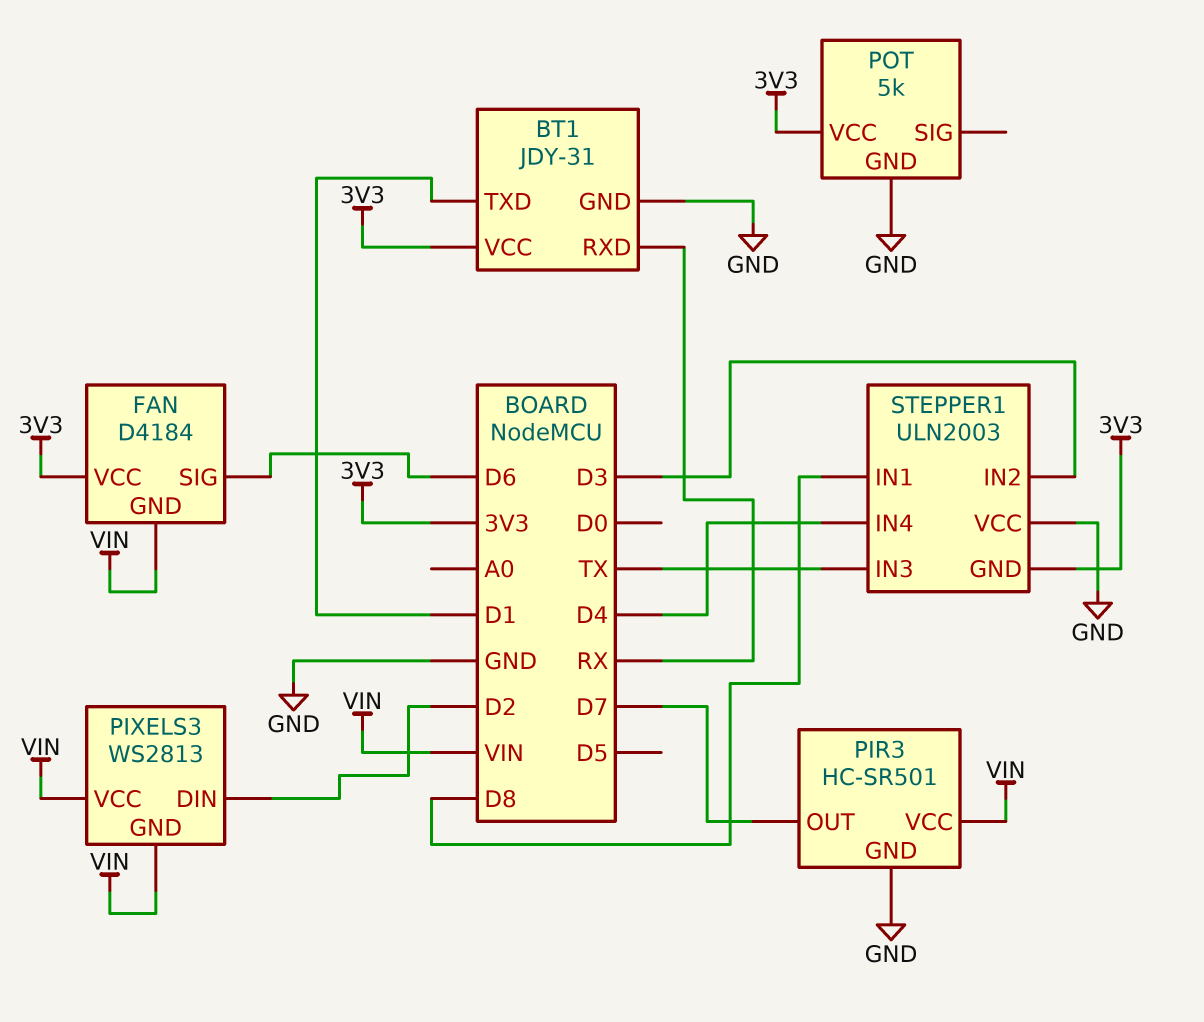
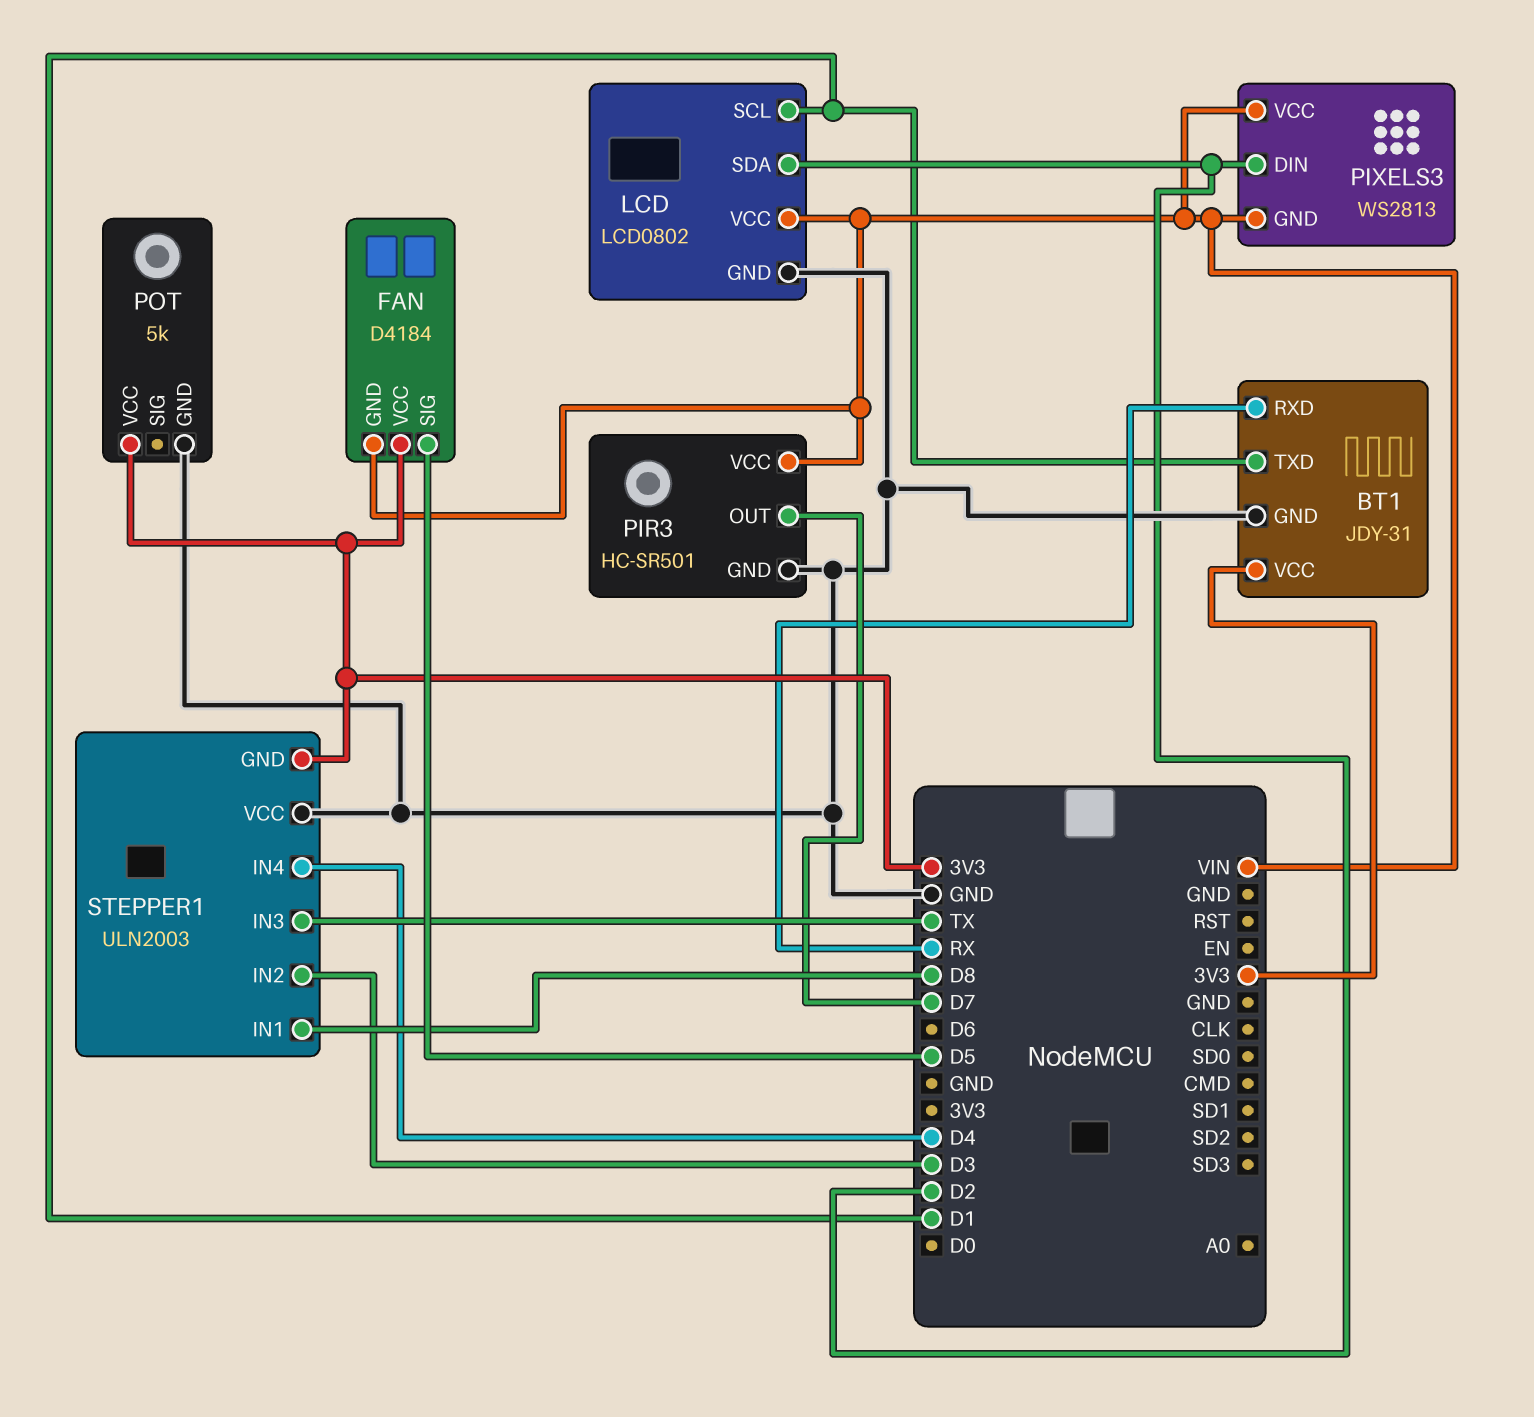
FAN pin SIG: D6 -> D5
LCD: none -> LCD0802
LCD pin GND: none -> GND
LCD pin SCL: none -> D1
LCD pin SDA: none -> D2
LCD pin VCC: none -> VIN

